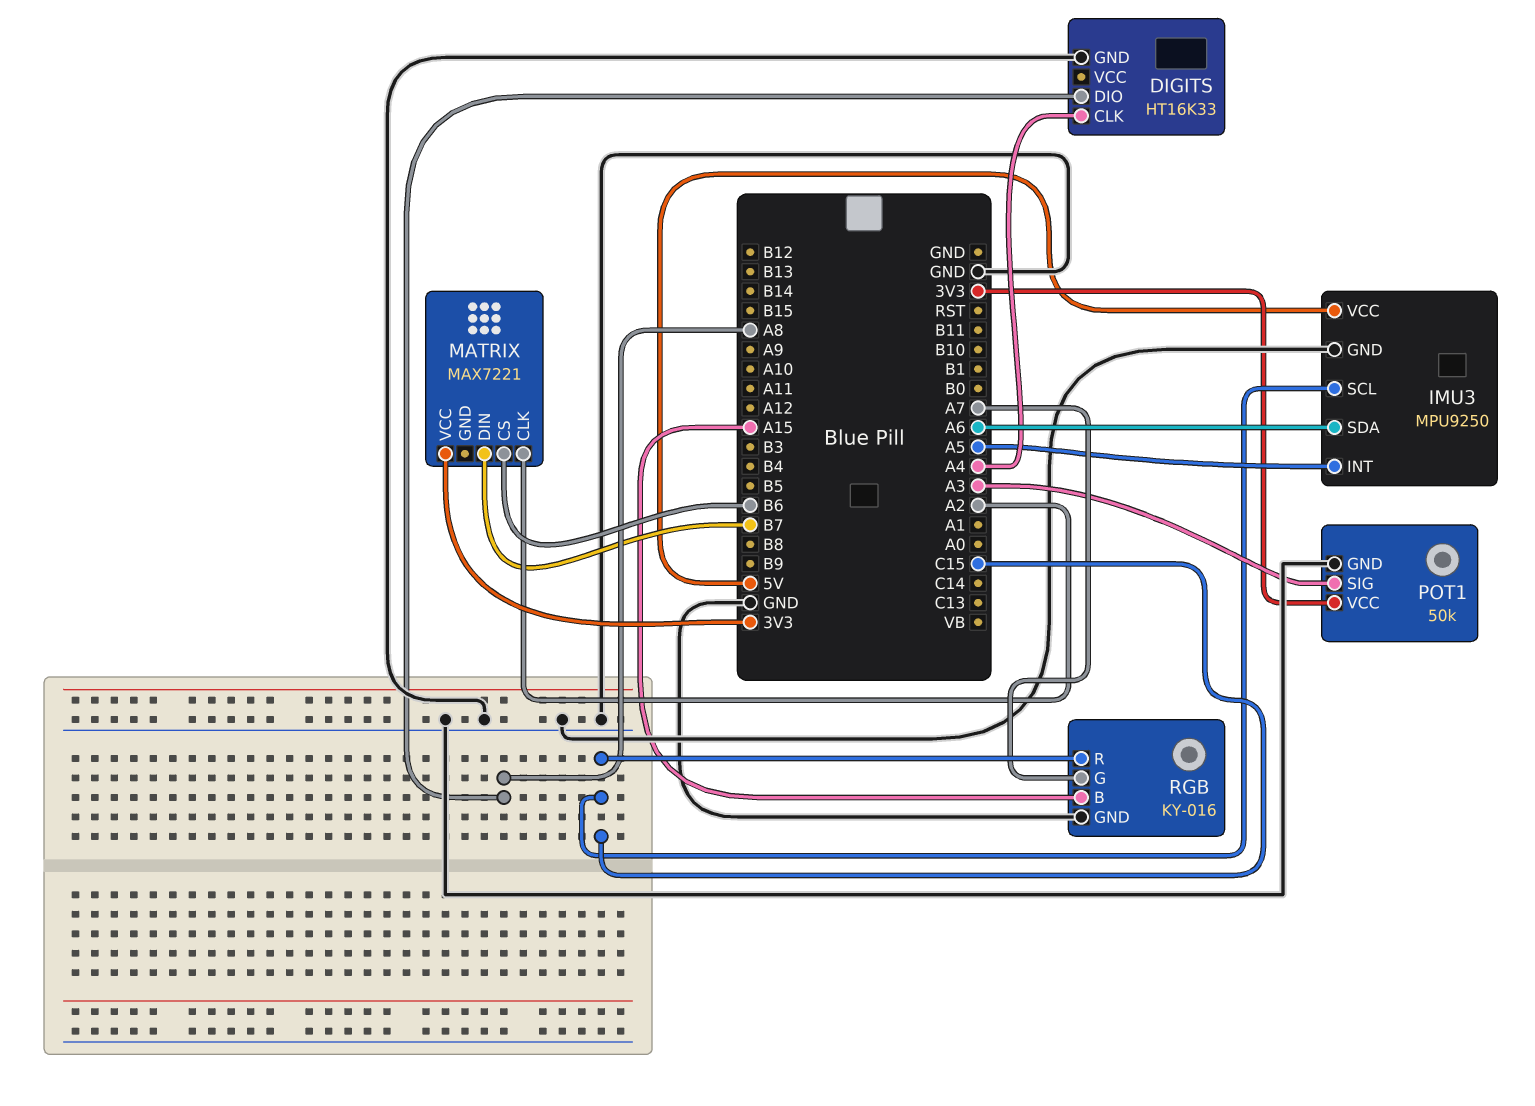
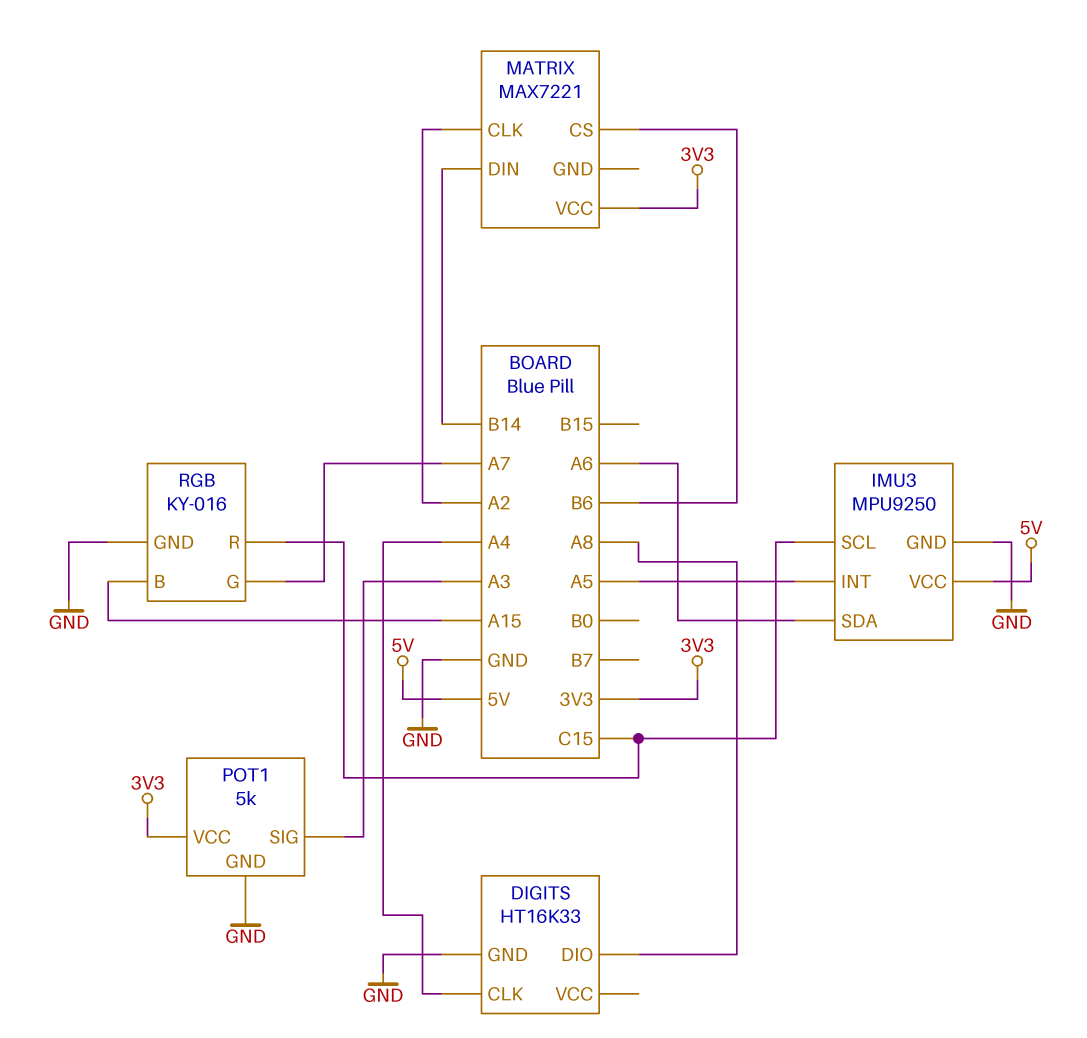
MATRIX pin DIN: B7 -> B14
POT1: 50k -> 5k

